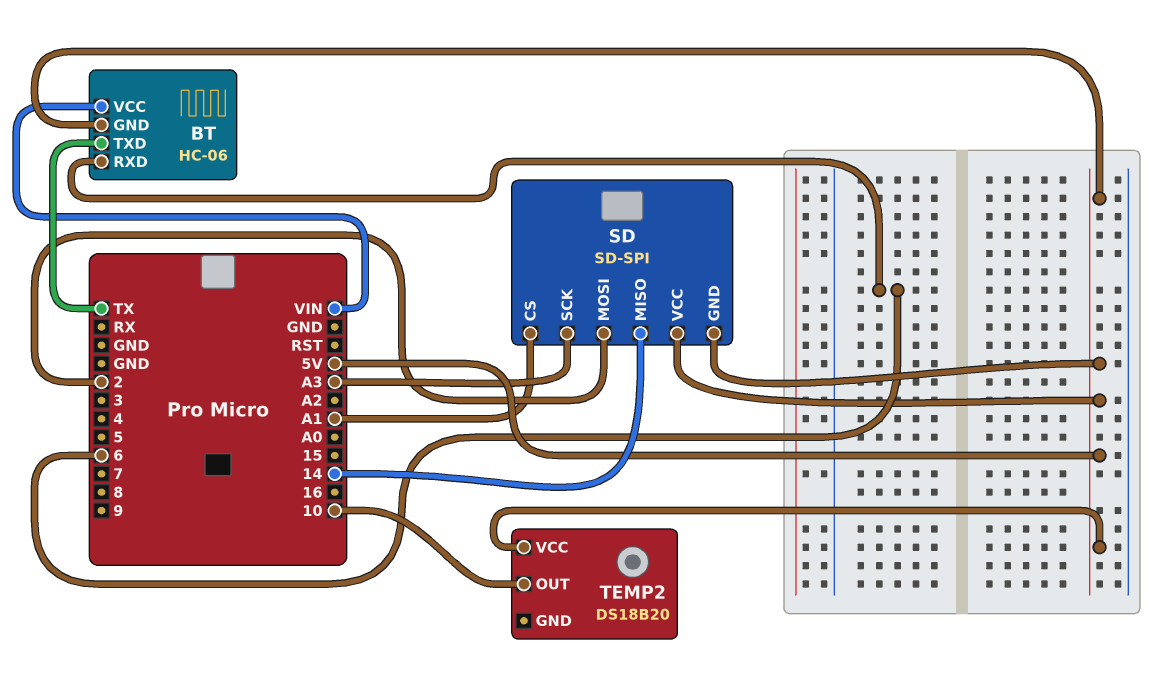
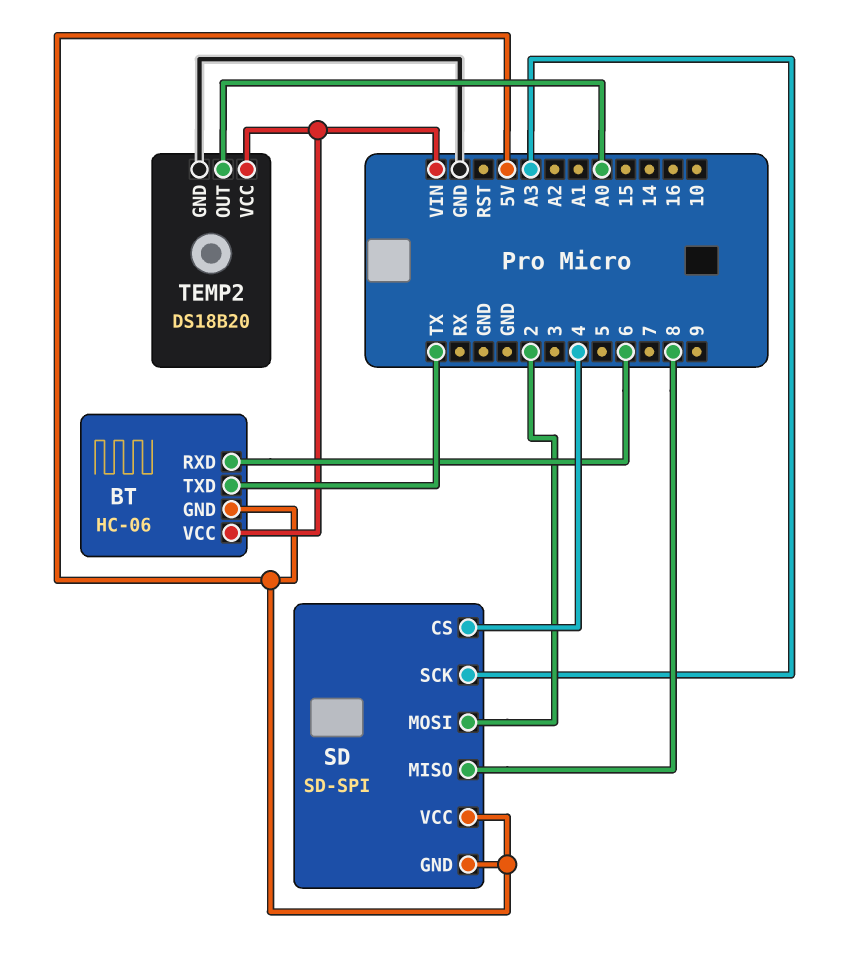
SD pin CS: A1 -> 4
SD pin MISO: 14 -> 8
TEMP2 pin GND: none -> GND
TEMP2 pin OUT: 10 -> A0
TEMP2 pin VCC: 5V -> VIN

